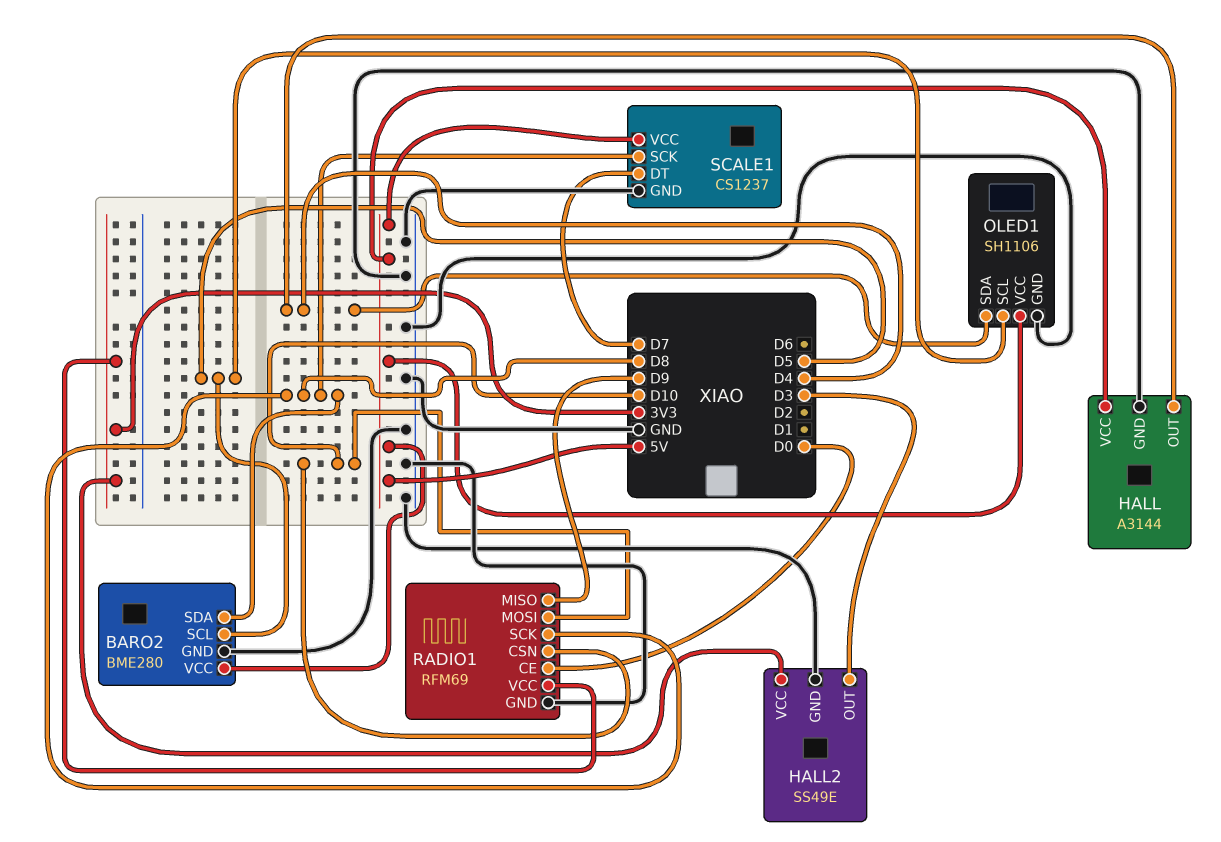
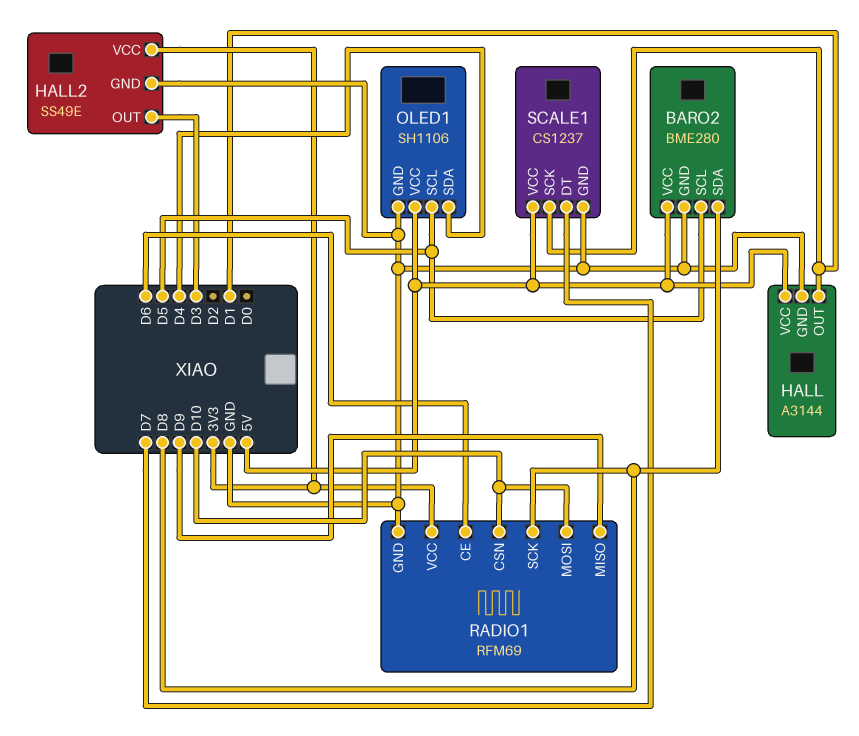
HALL pin OUT: D4 -> D1
RADIO1 pin CE: D0 -> D6
SCALE1 pin SCK: D8 -> D1

